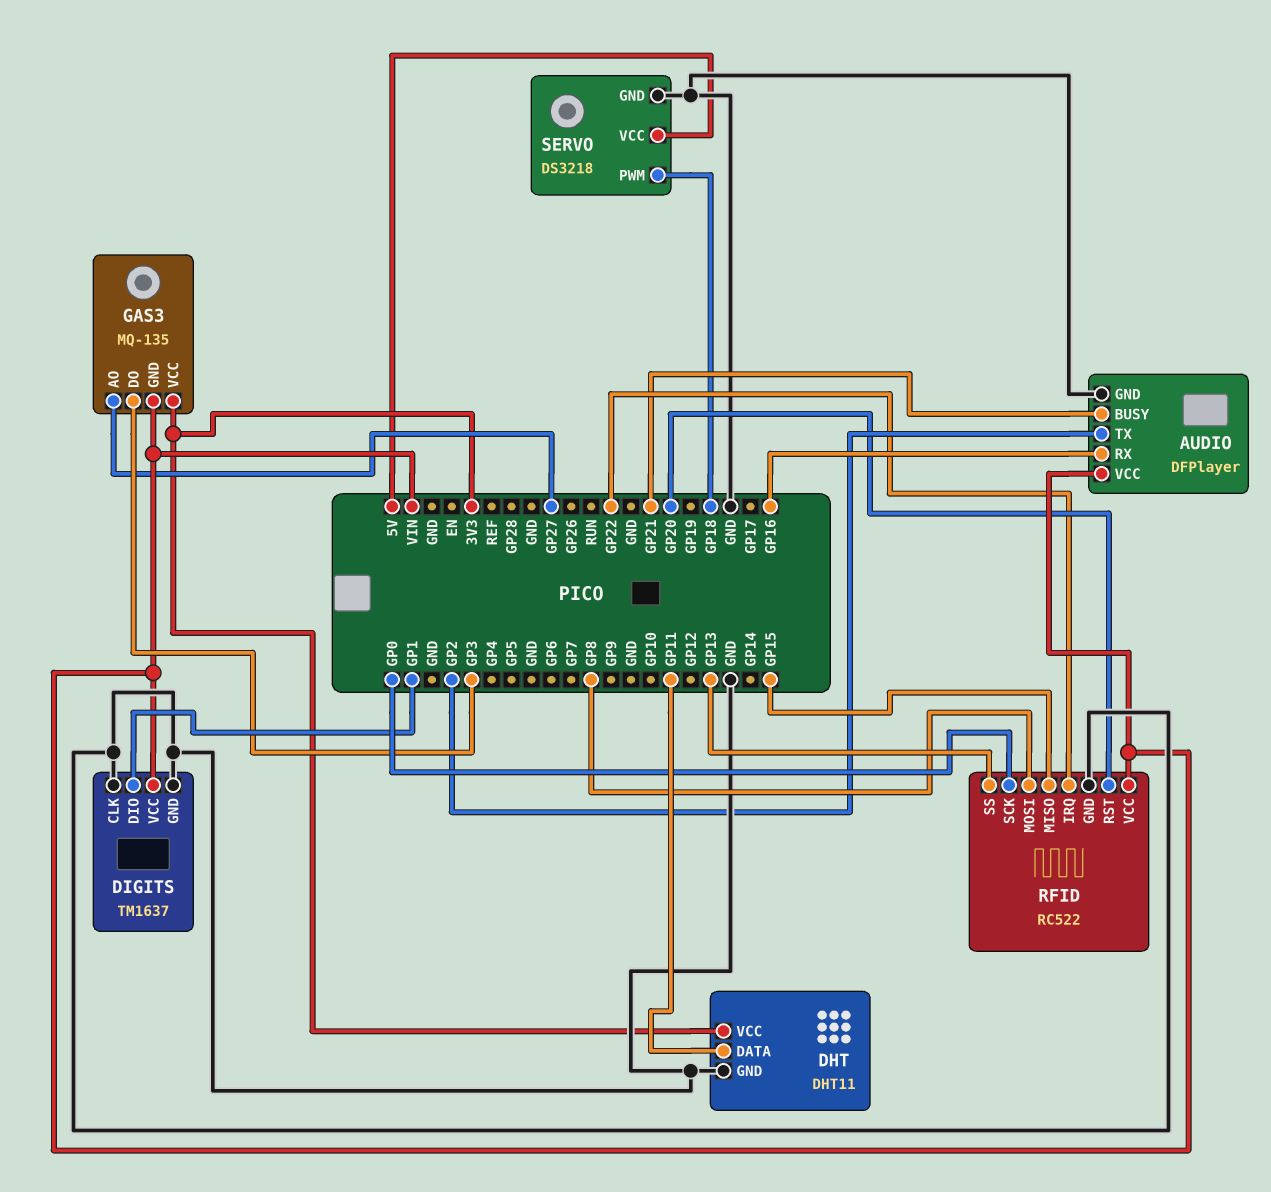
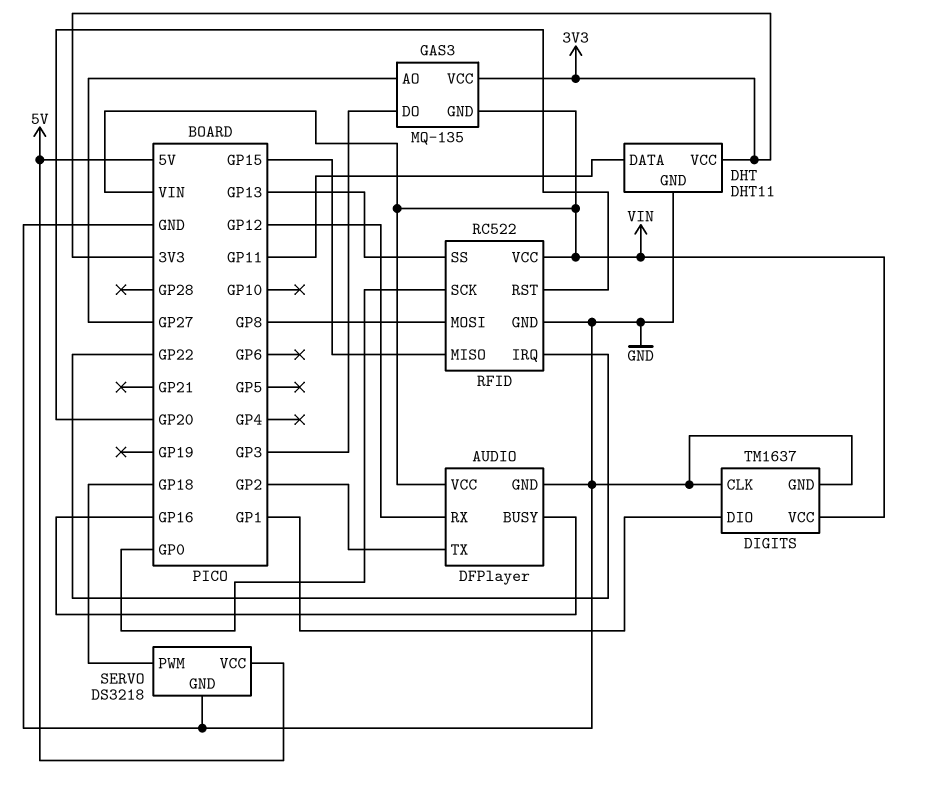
AUDIO pin BUSY: GP21 -> GP16
AUDIO pin RX: GP16 -> GP12

